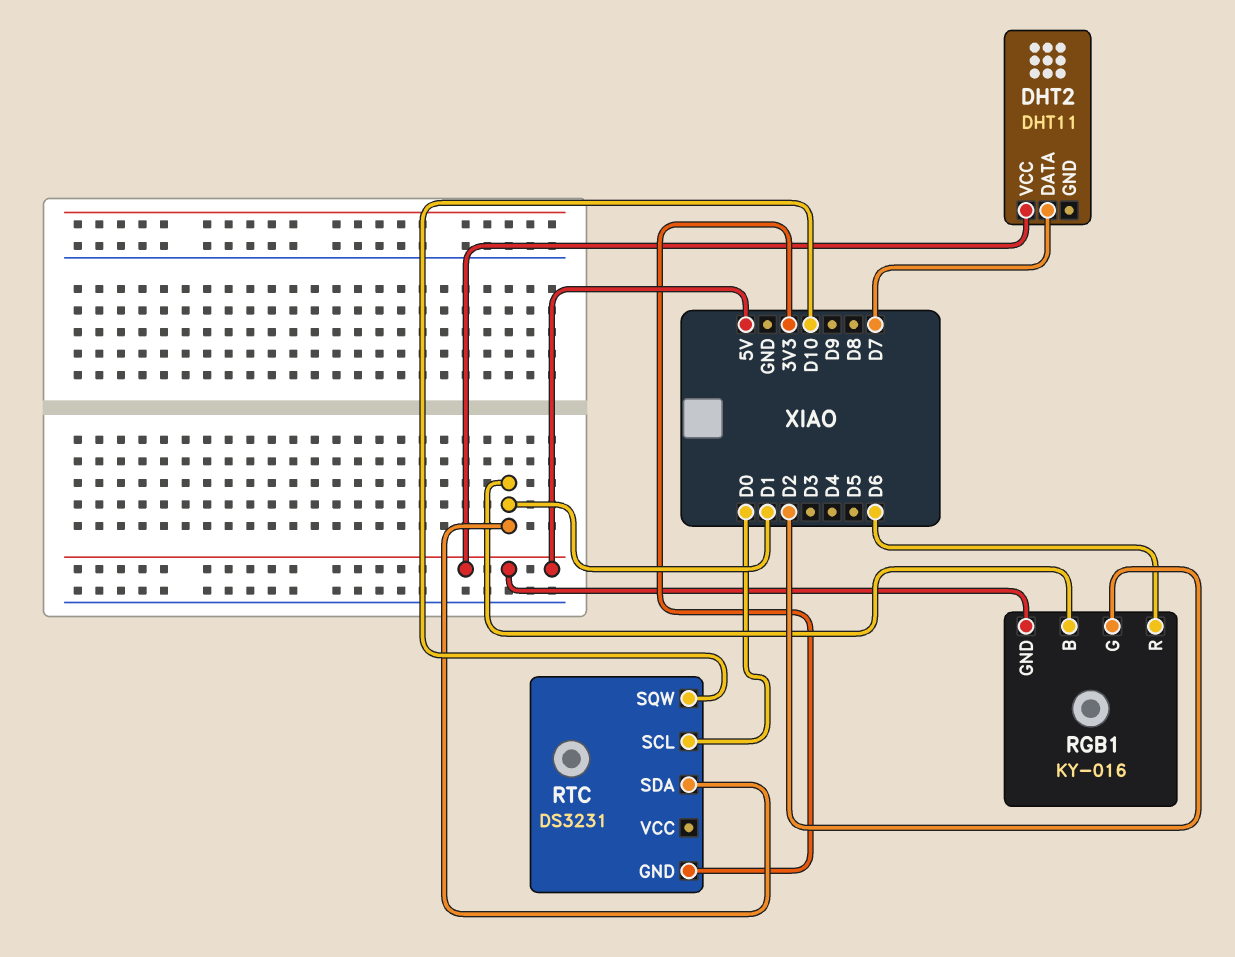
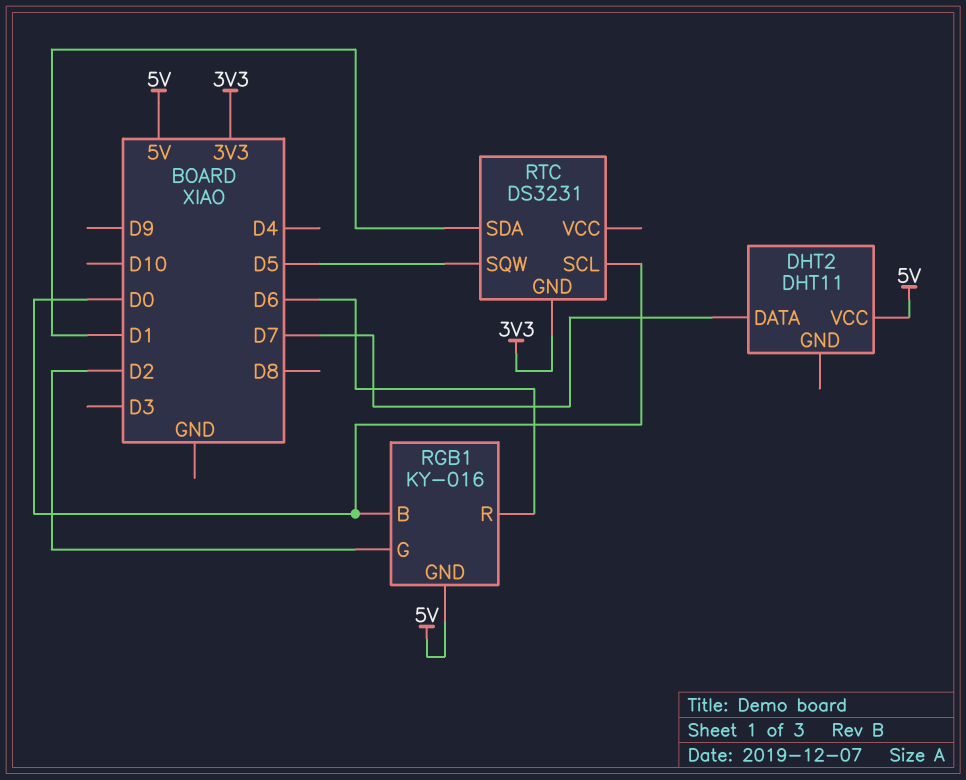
RGB1 pin B: D1 -> D0
RTC pin SQW: D10 -> D5

